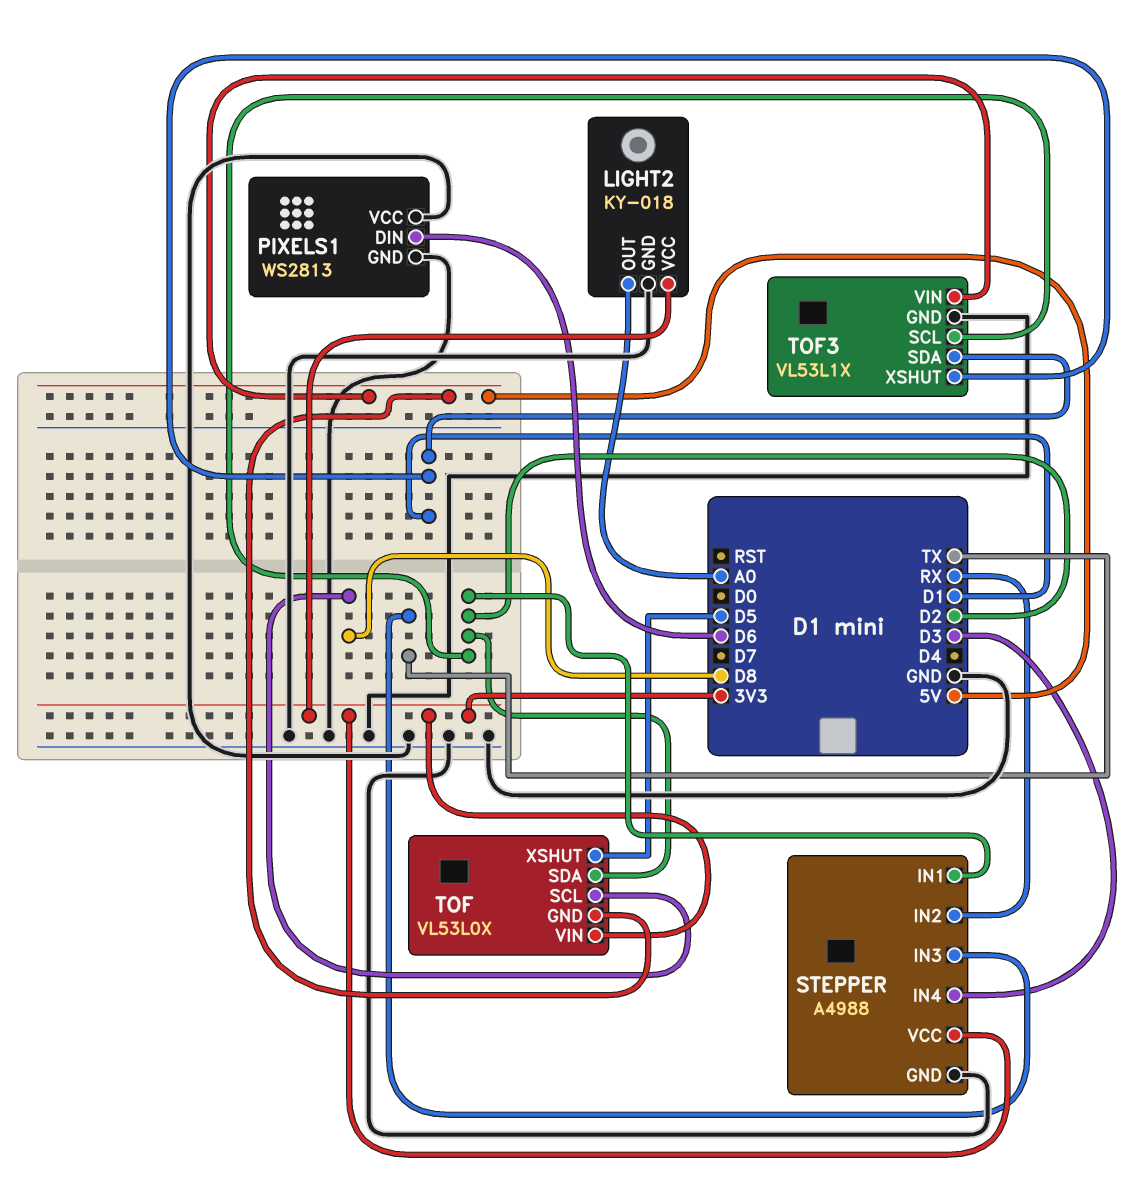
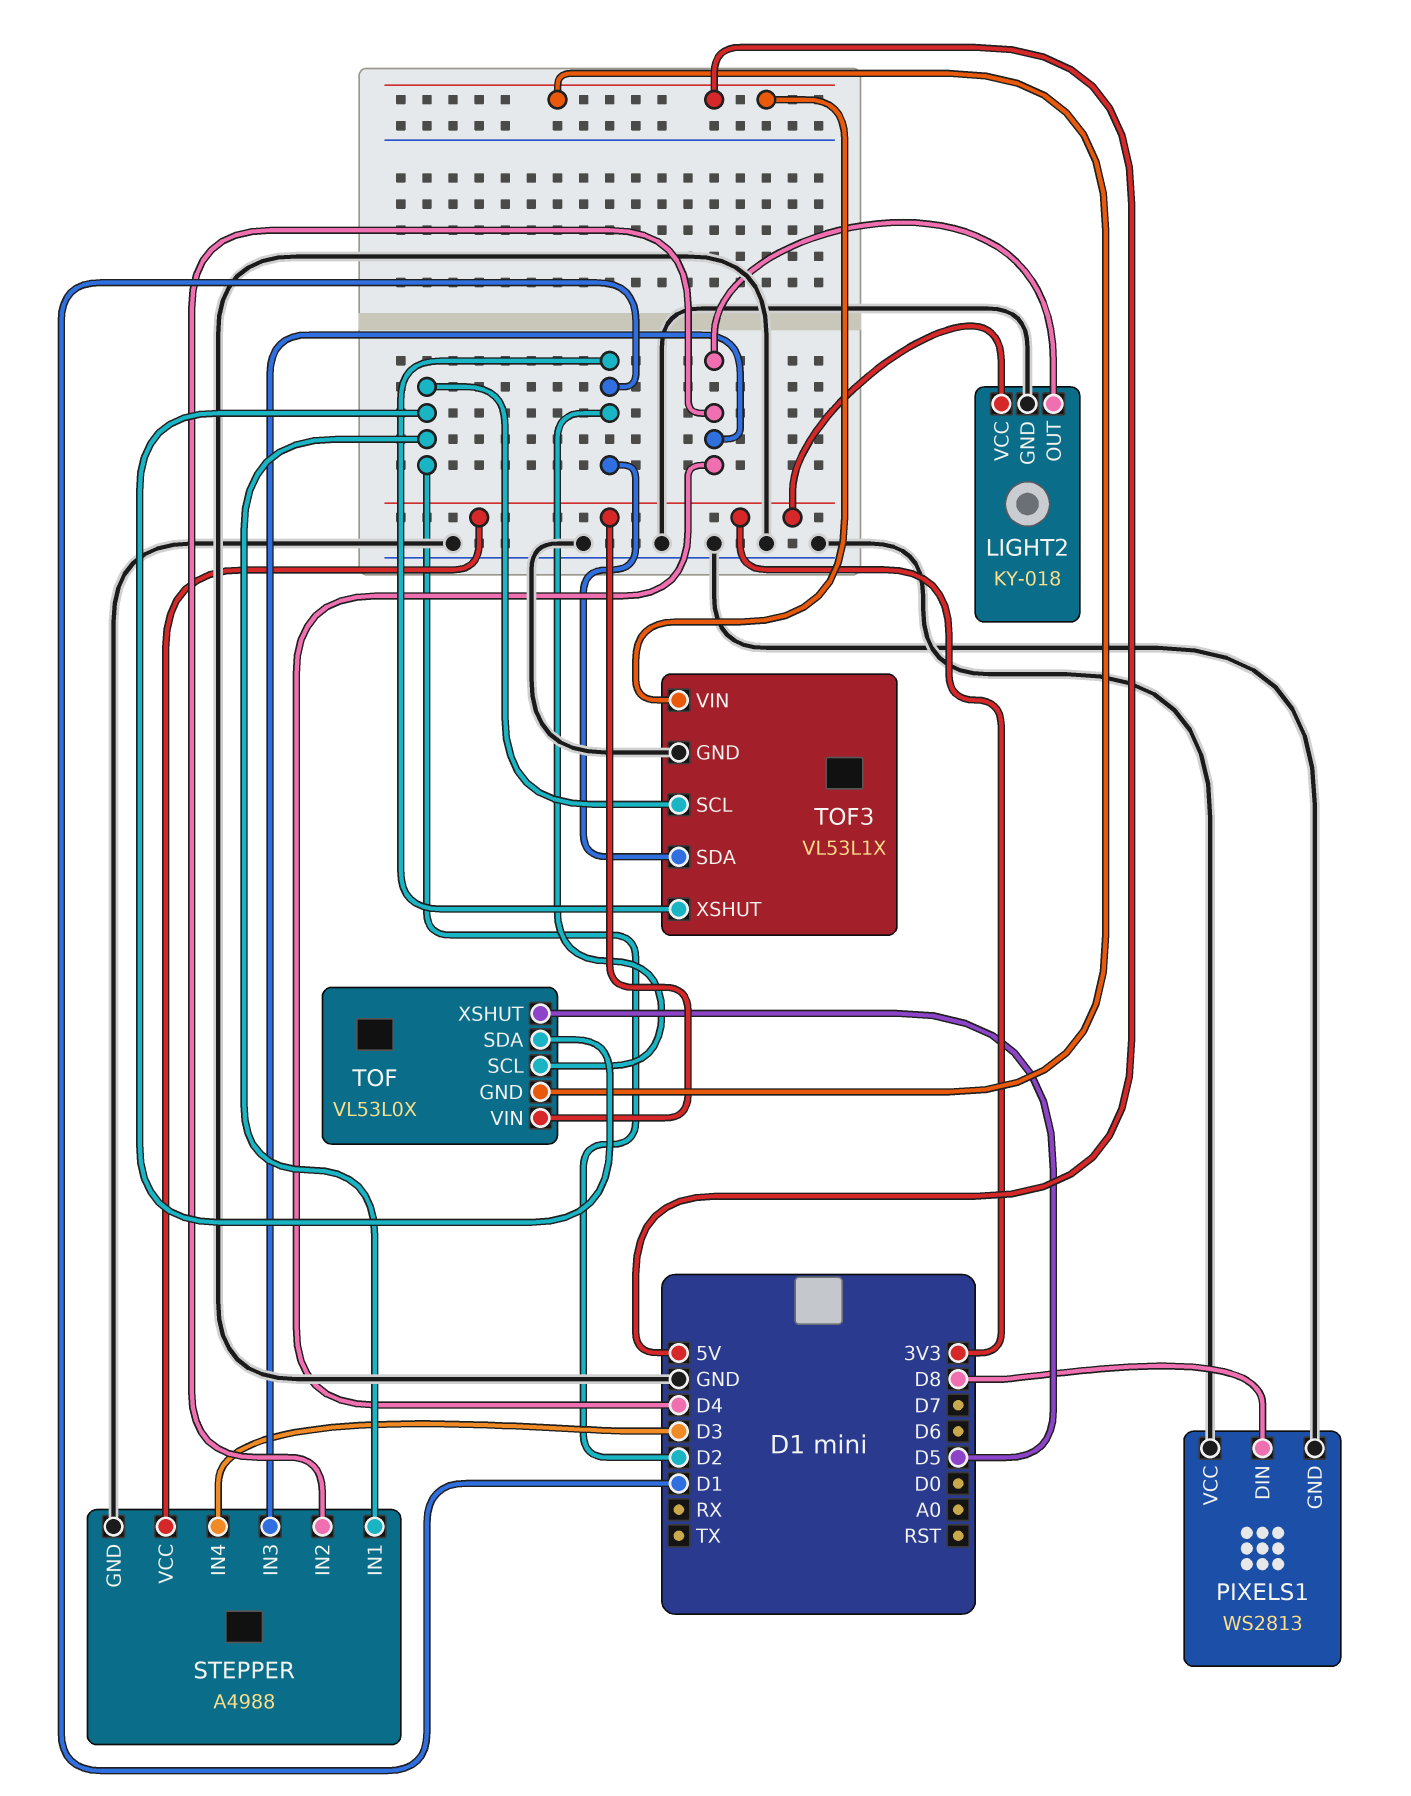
LIGHT2 pin OUT: A0 -> D4
PIXELS1 pin DIN: D6 -> D8
STEPPER pin IN2: RX -> D4
STEPPER pin IN3: TX -> D4
TOF pin SCL: D8 -> D1

